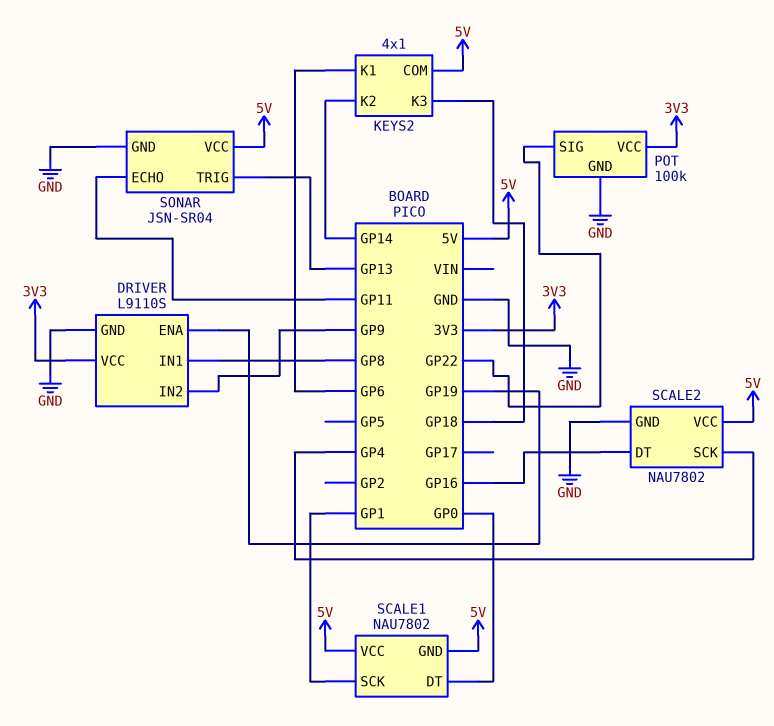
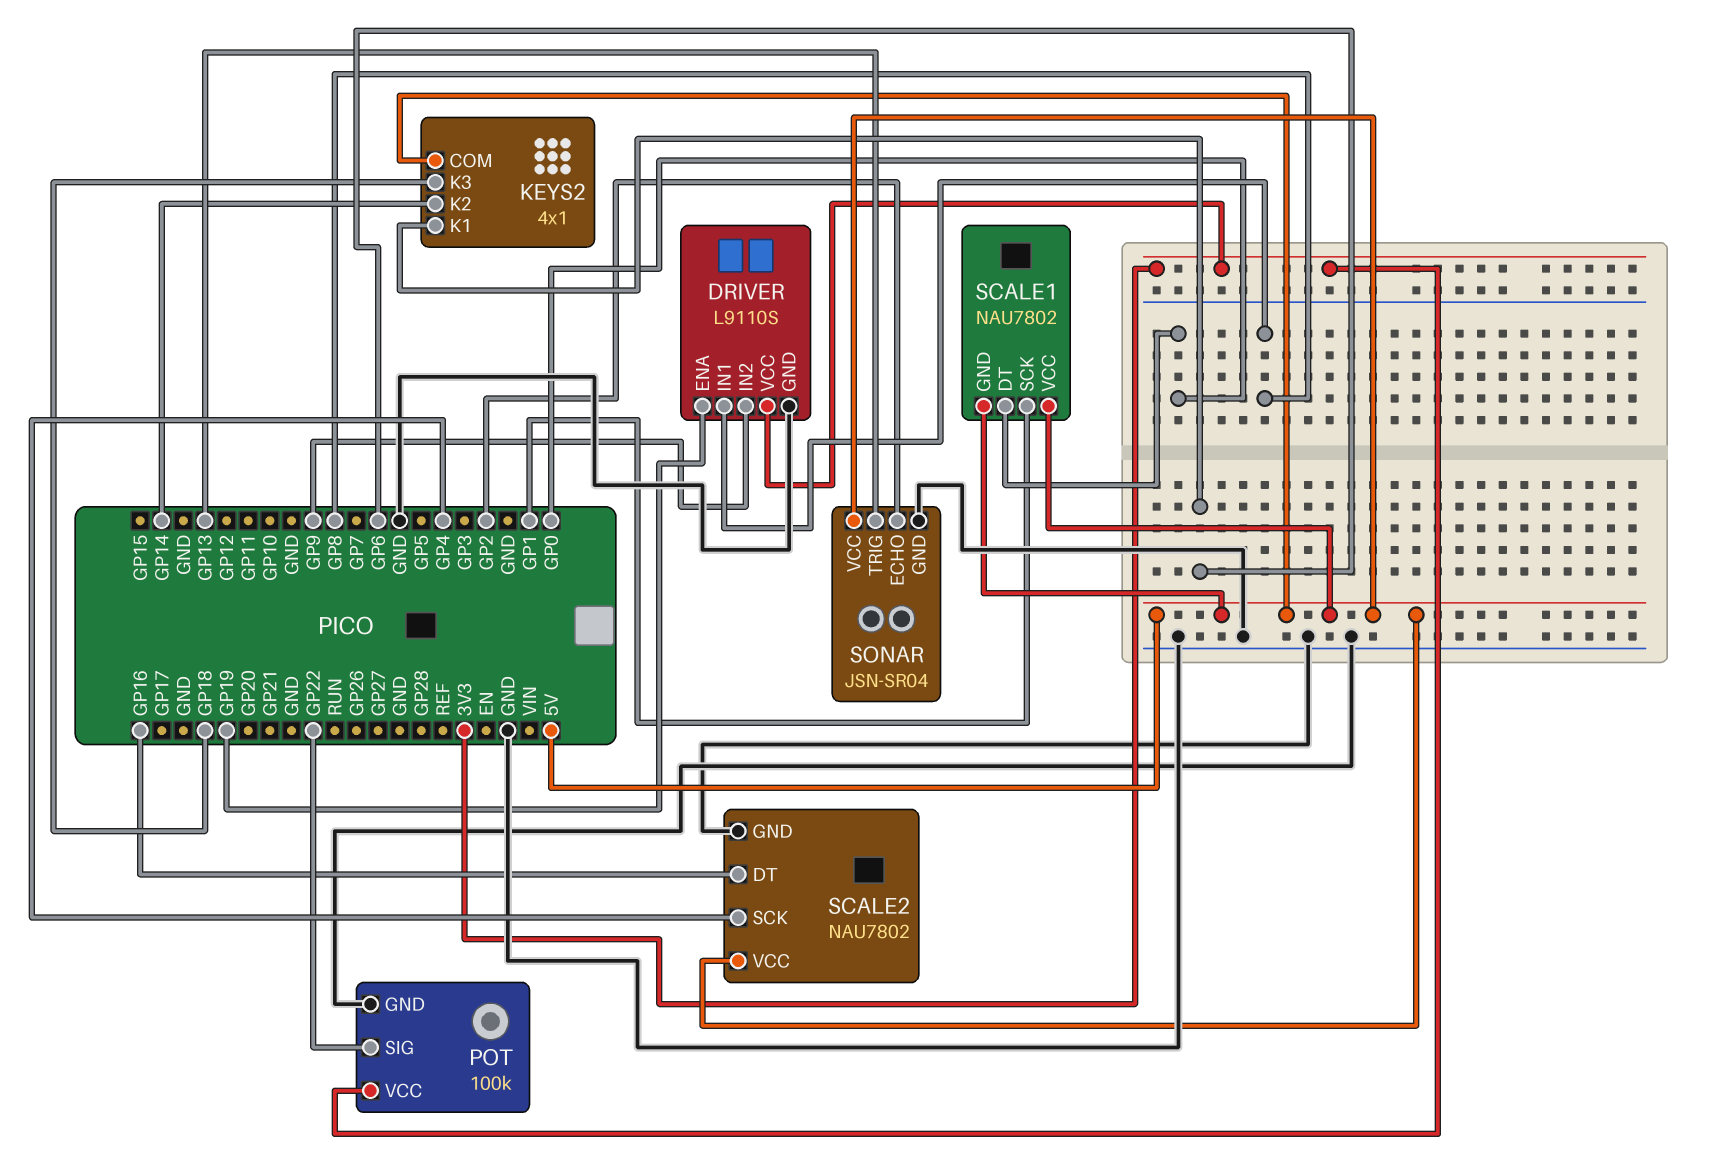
SONAR pin ECHO: GP11 -> GP2

